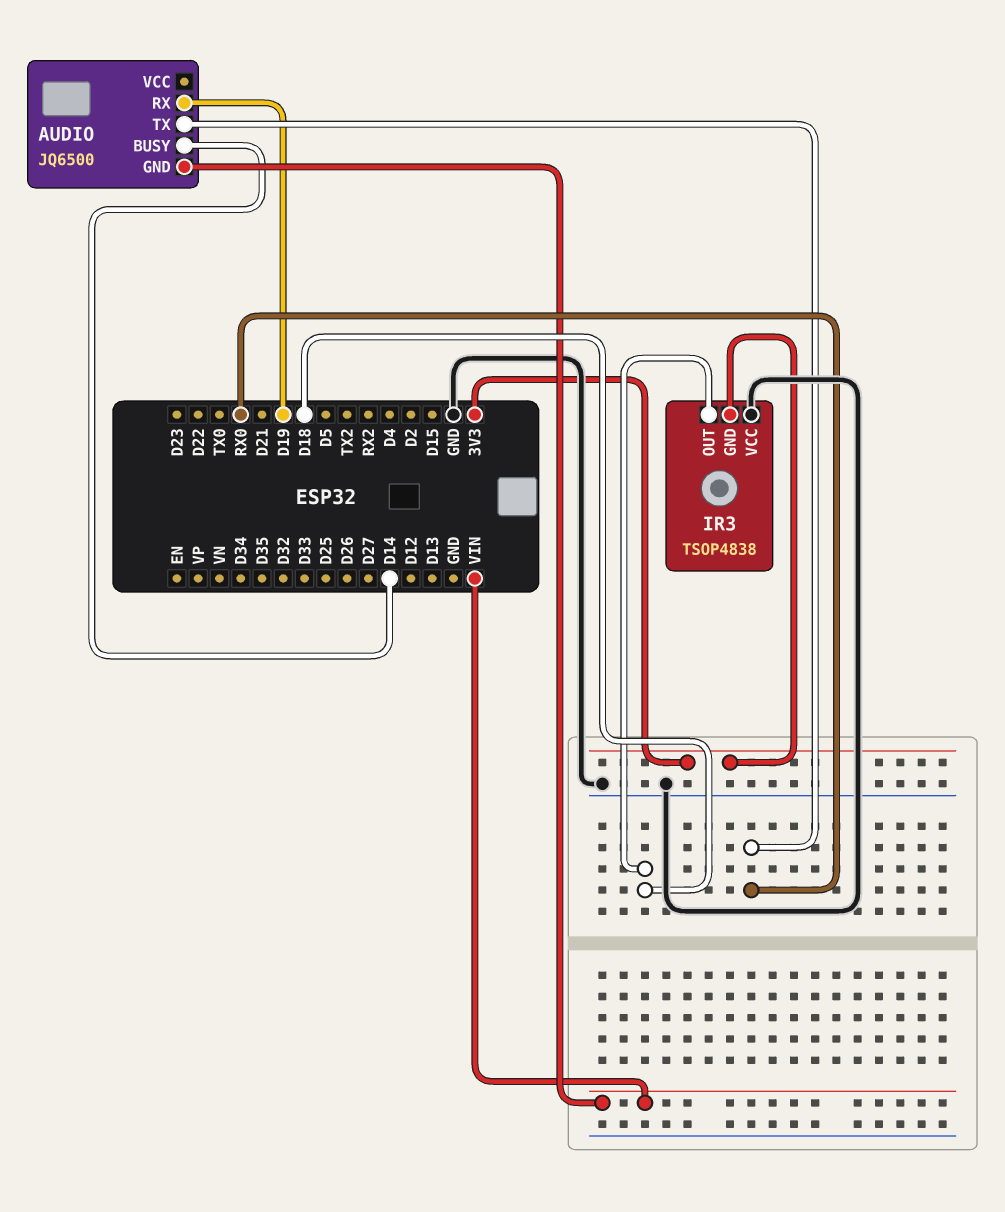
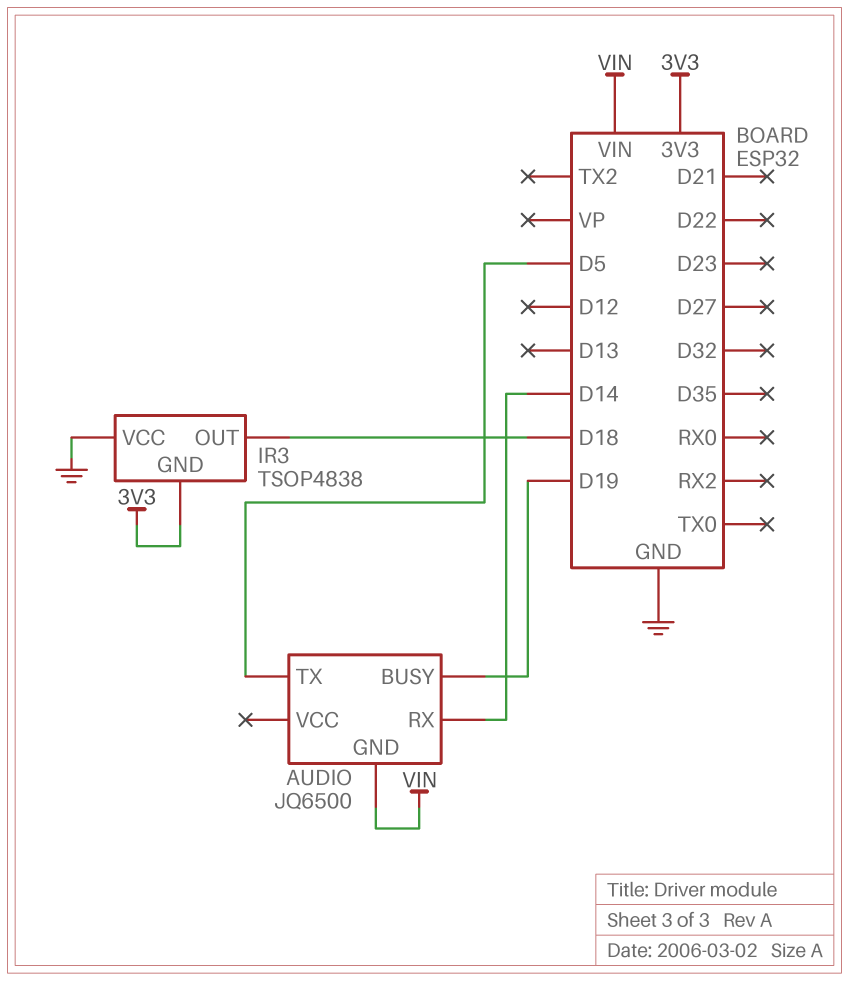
AUDIO pin BUSY: D14 -> D19
AUDIO pin RX: D19 -> D14
AUDIO pin TX: RX0 -> D5

